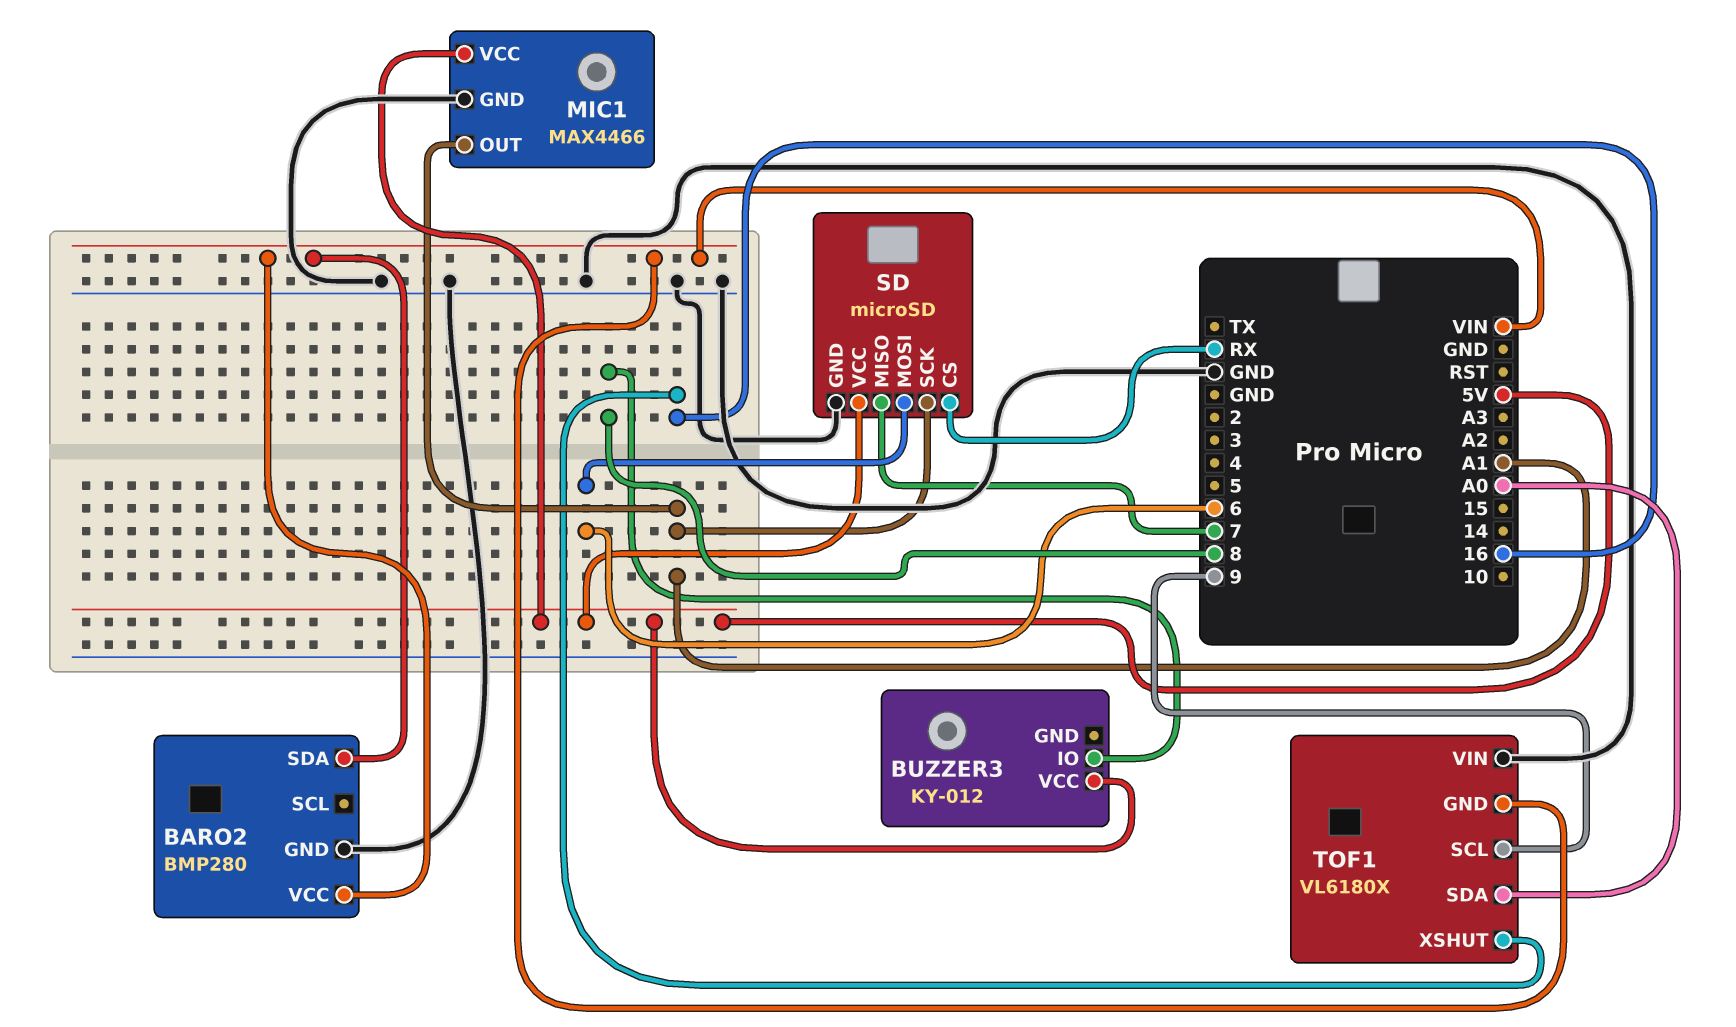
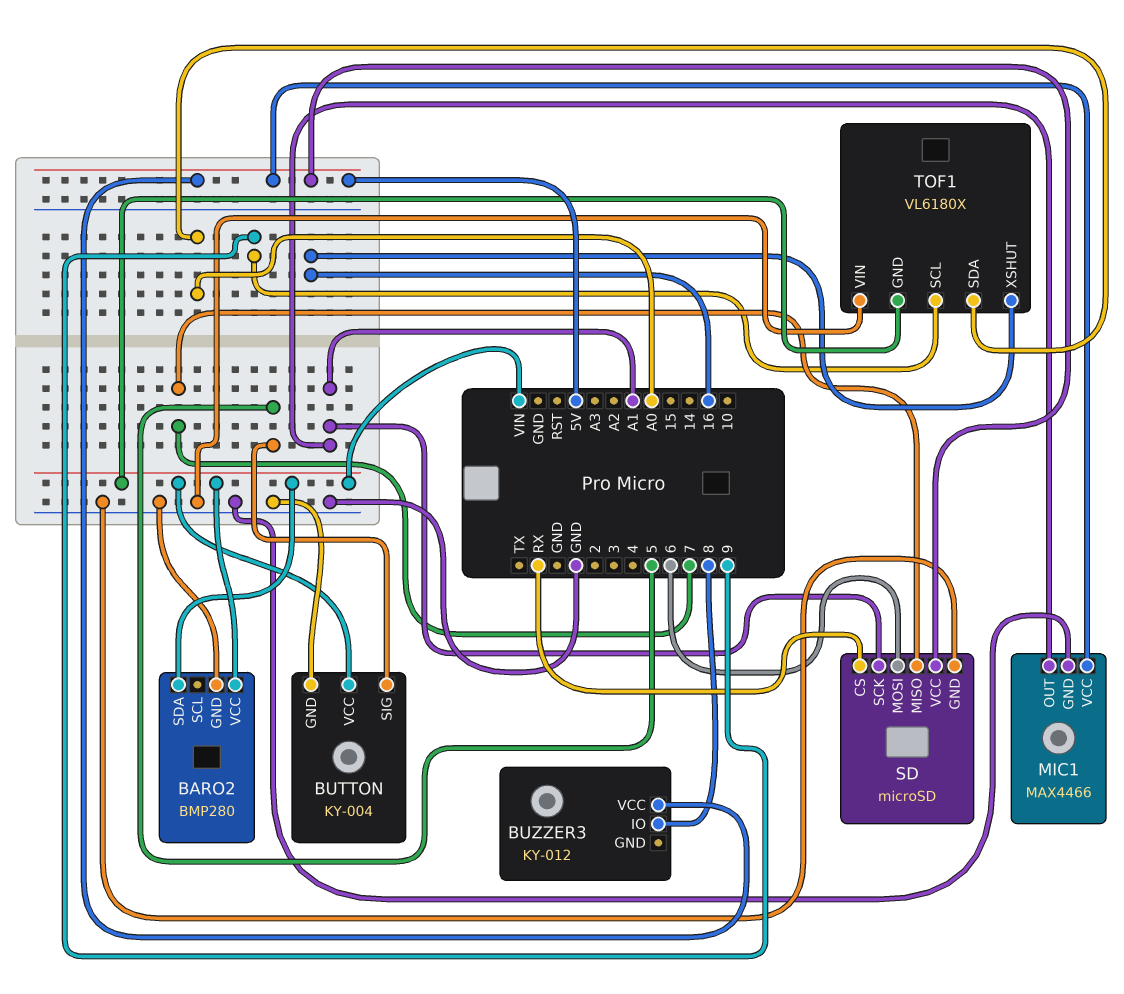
BUTTON: none -> KY-004
BUTTON pin GND: none -> GND
BUTTON pin SIG: none -> 5
BUTTON pin VCC: none -> VIN

